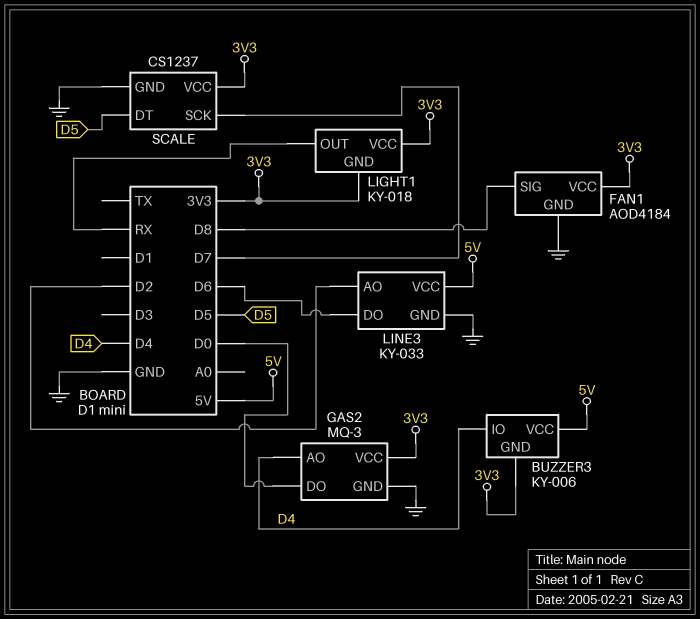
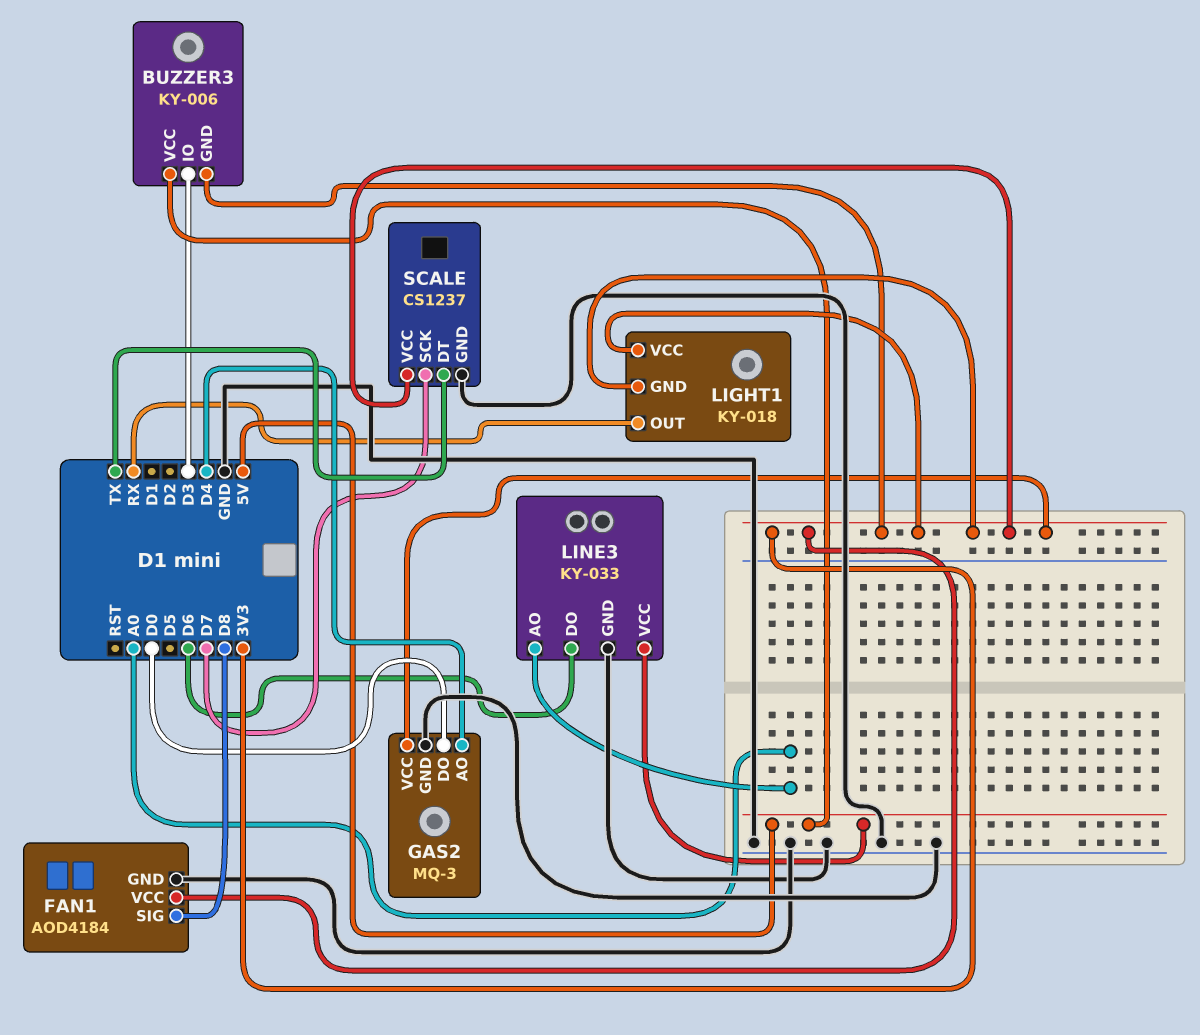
BUZZER3 pin IO: D4 -> D3
LINE3 pin AO: D2 -> A0
SCALE pin DT: D5 -> TX

